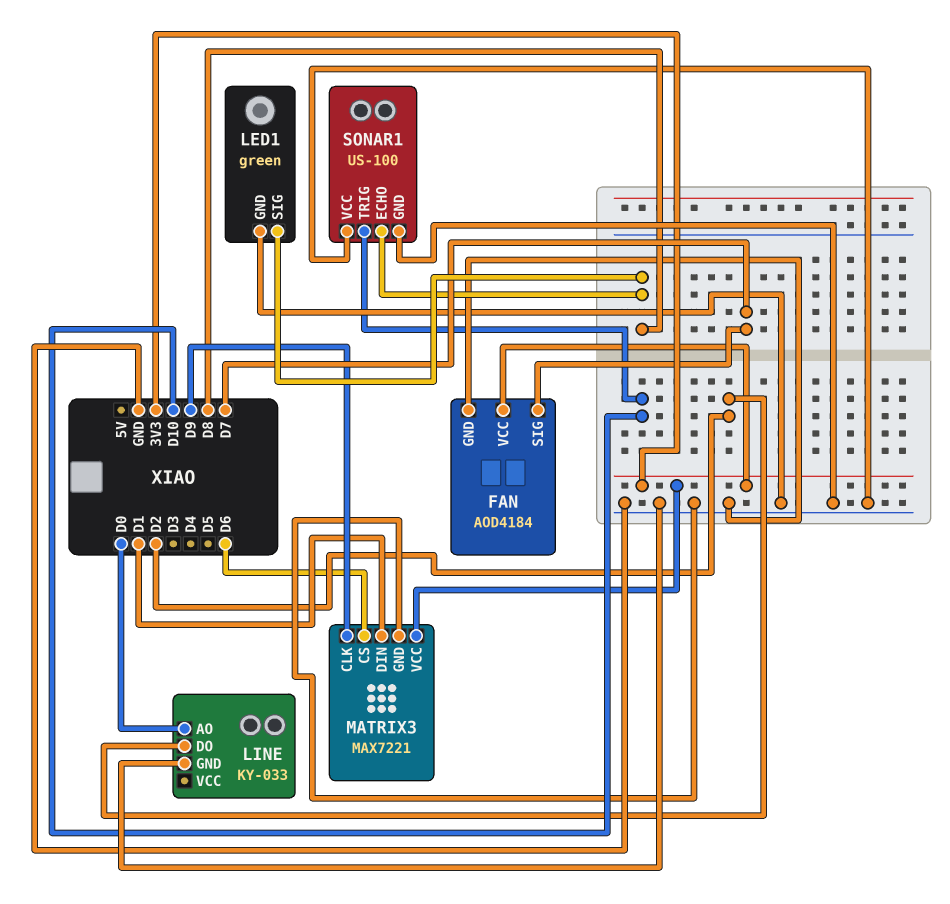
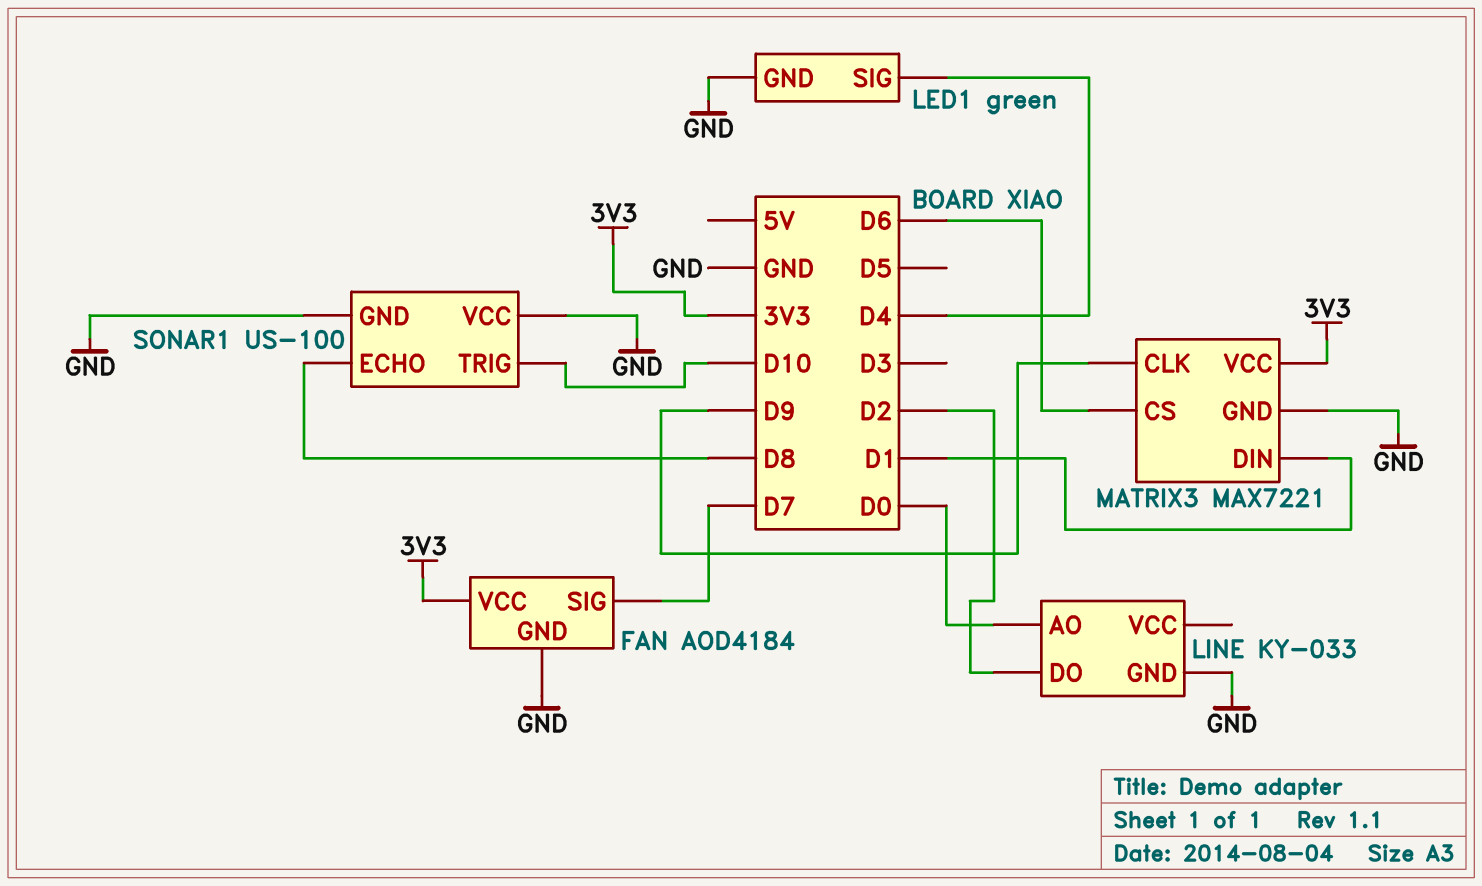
LED1 pin SIG: D8 -> D4

